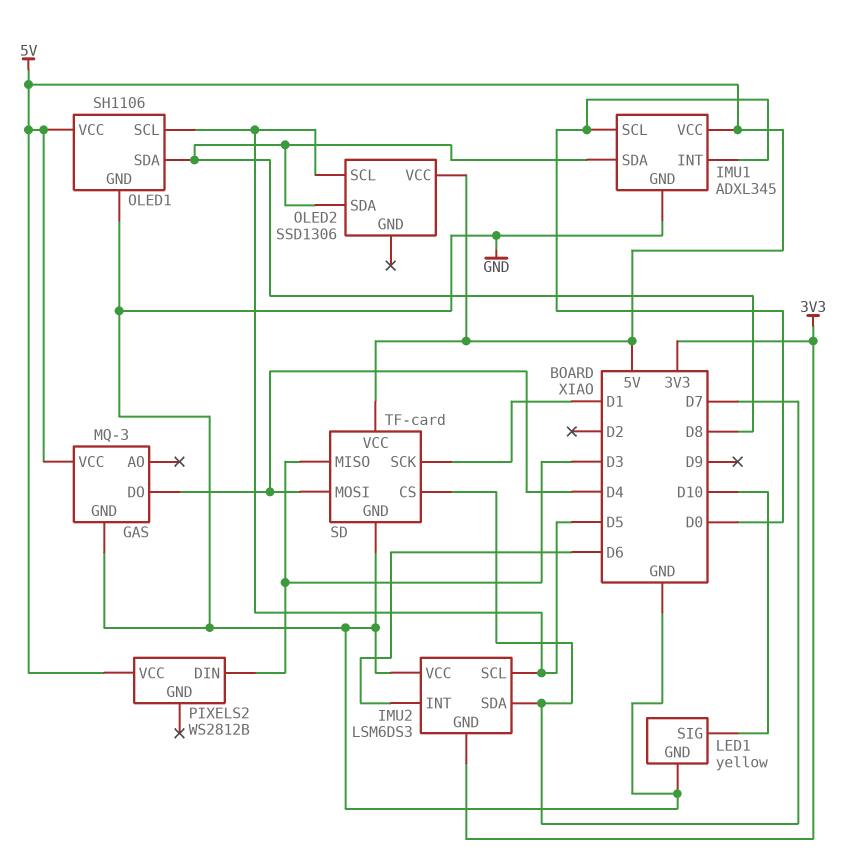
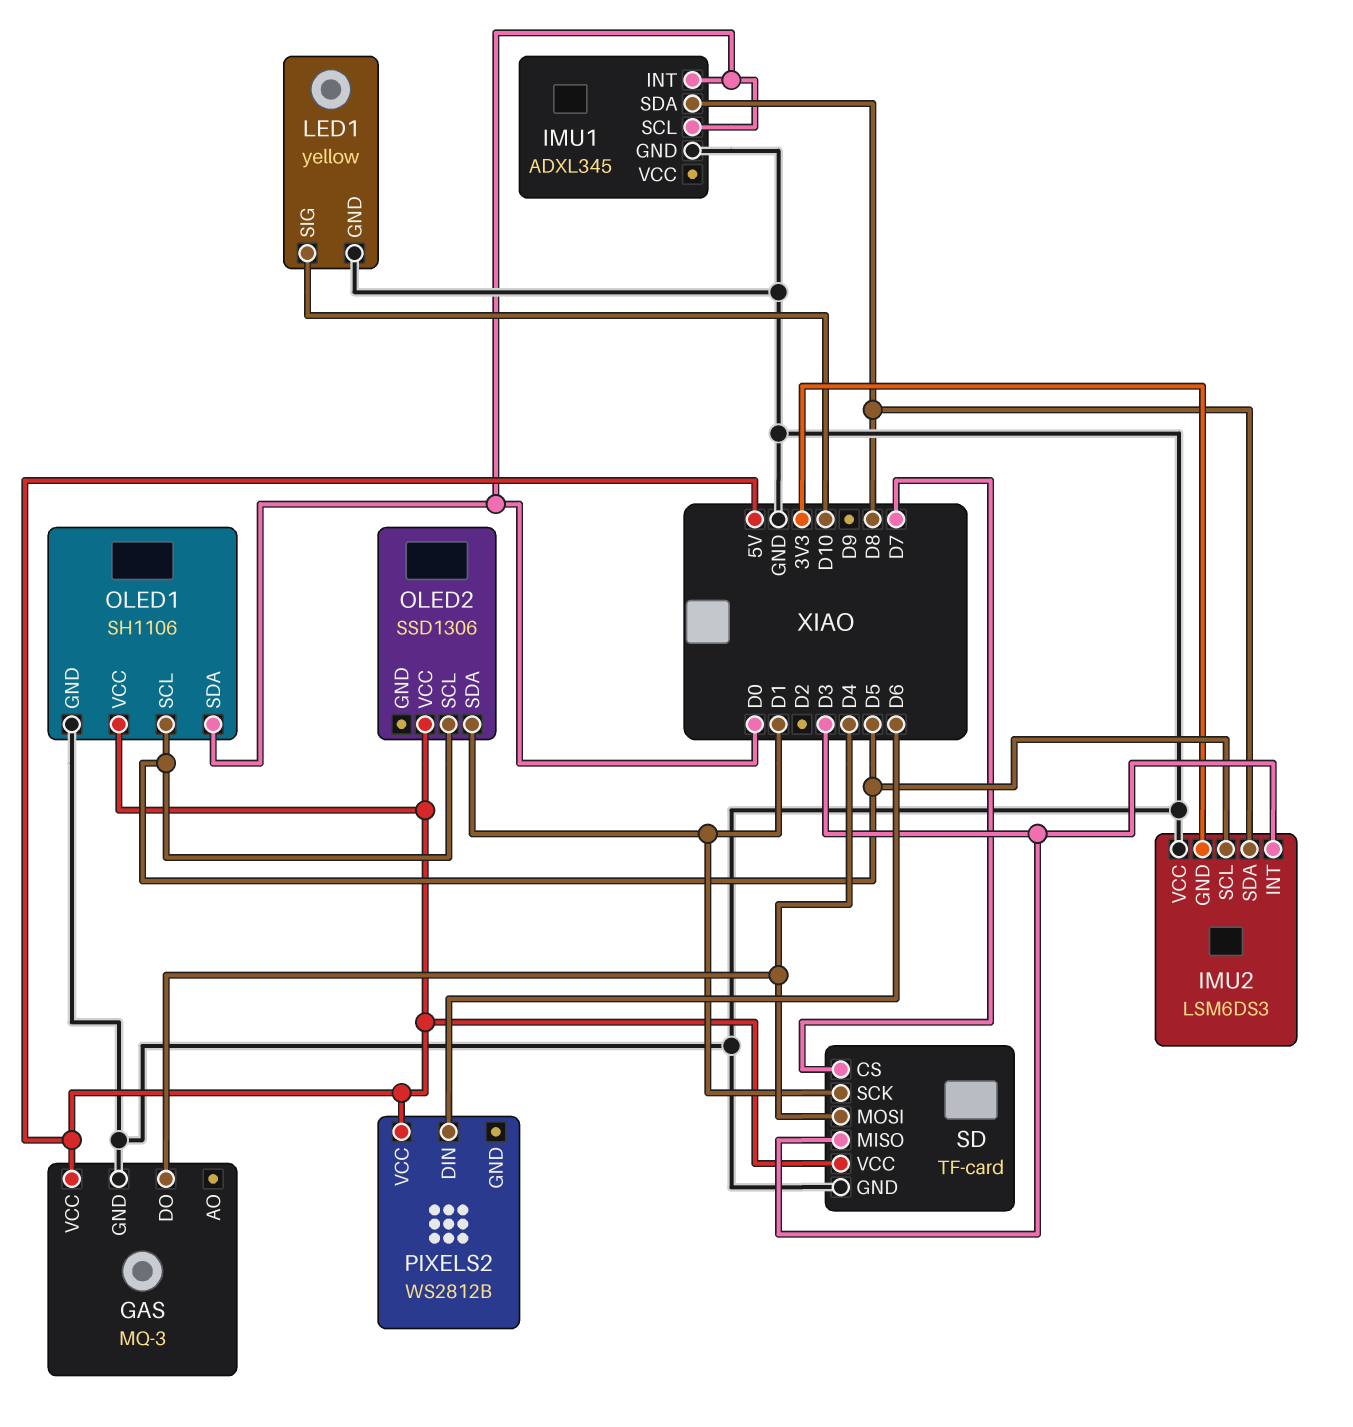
IMU1 pin VCC: 5V -> none
IMU2 pin INT: D6 -> D3
IMU2 pin SDA: D7 -> D8
OLED1 pin SDA: D8 -> D0
OLED2 pin SDA: D8 -> D1
PIXELS2 pin DIN: D3 -> D6

